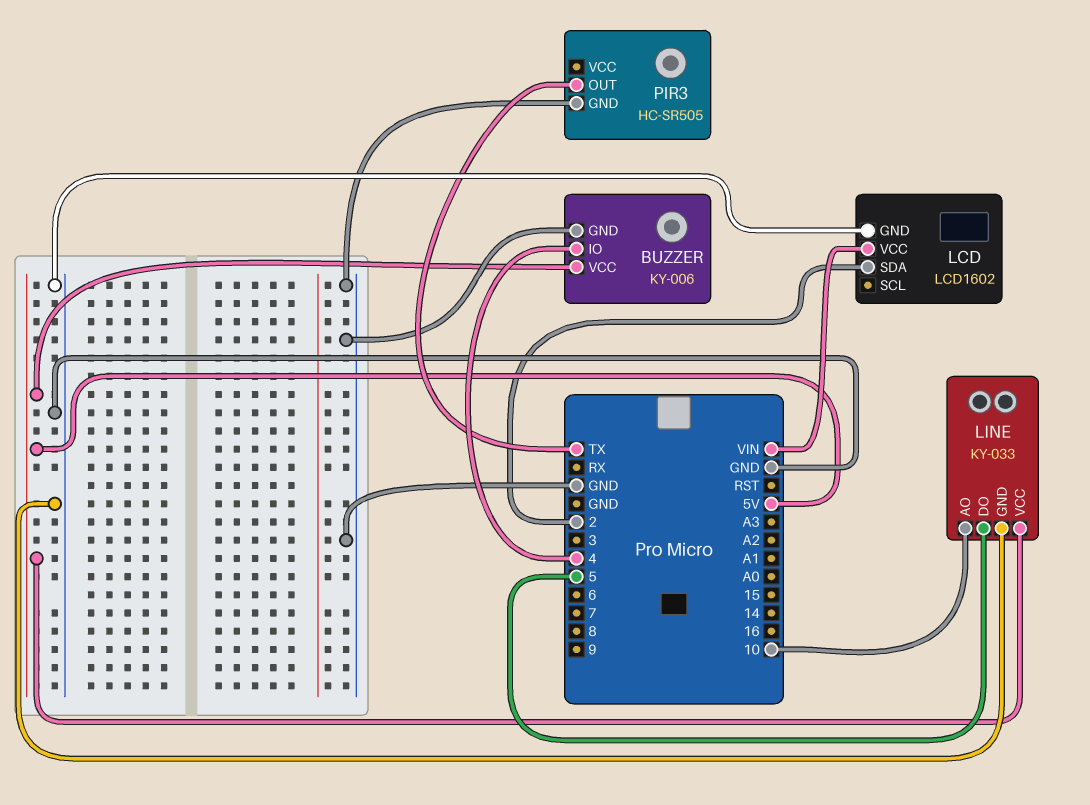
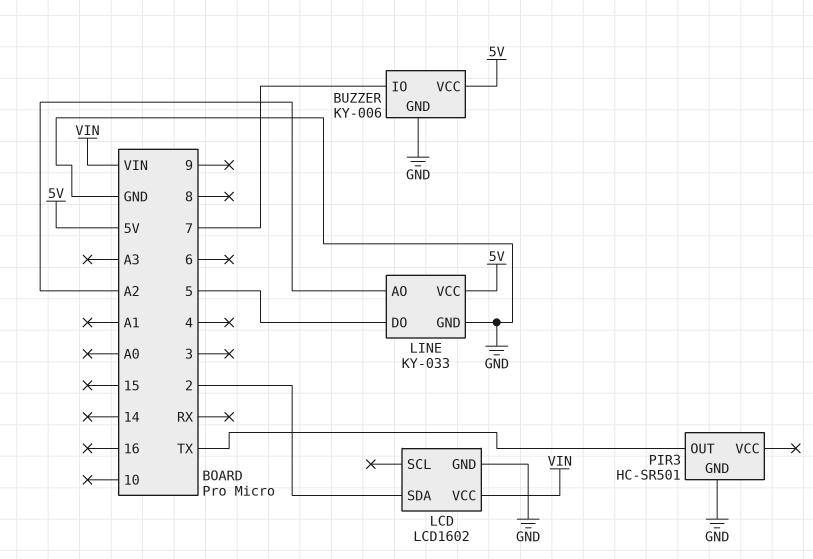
BUZZER pin IO: 4 -> 7
LINE pin AO: 10 -> A2
PIR3: HC-SR505 -> HC-SR501

